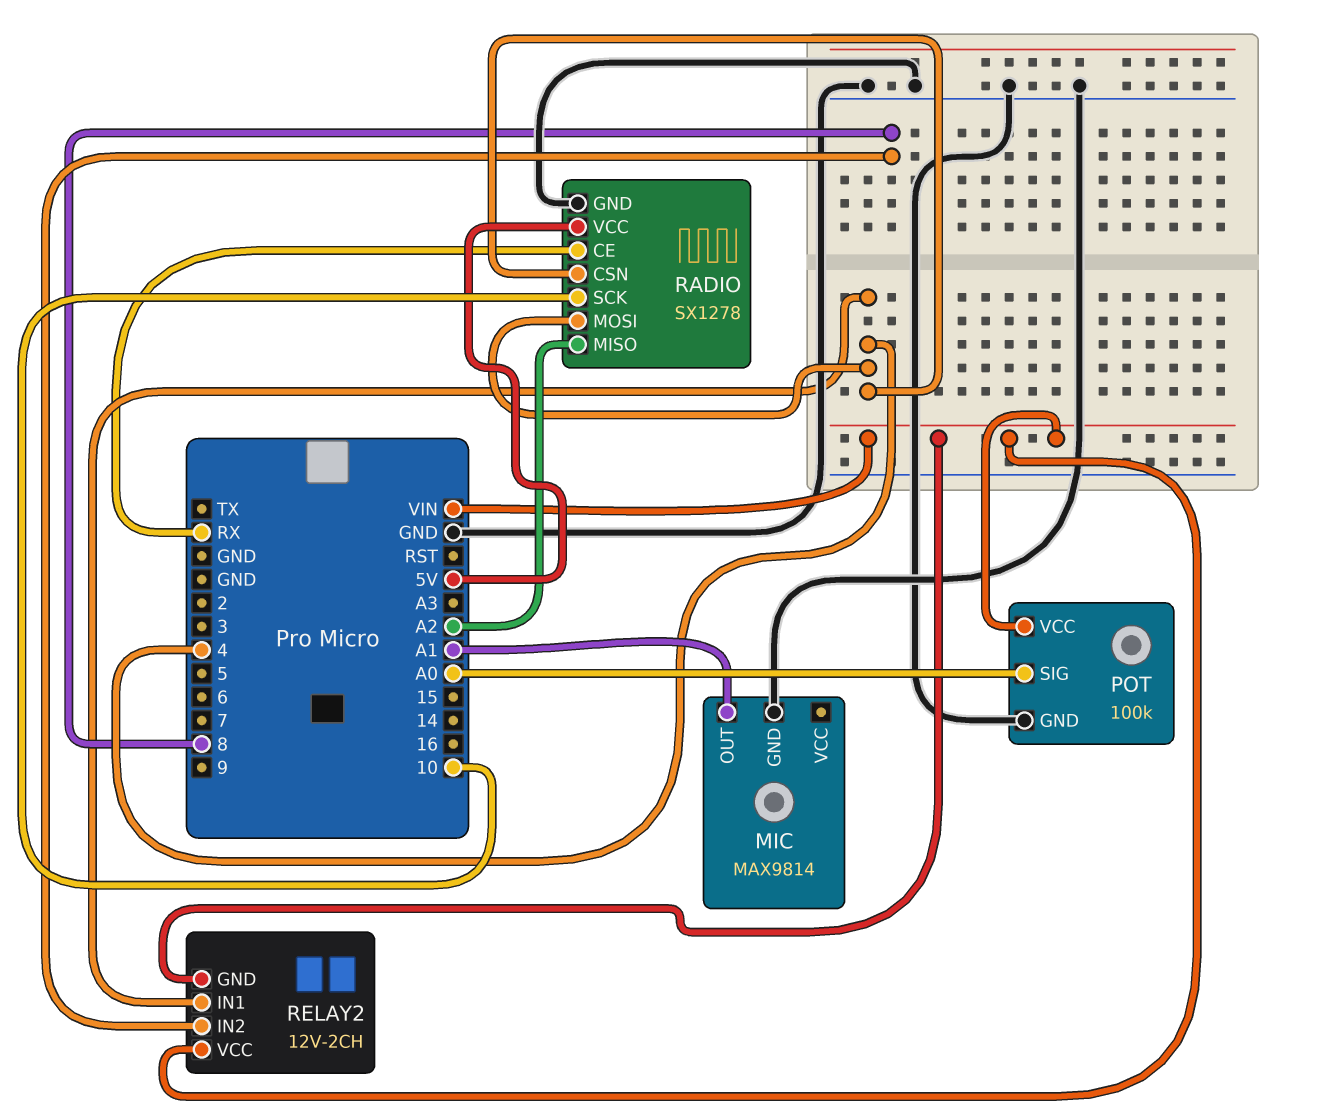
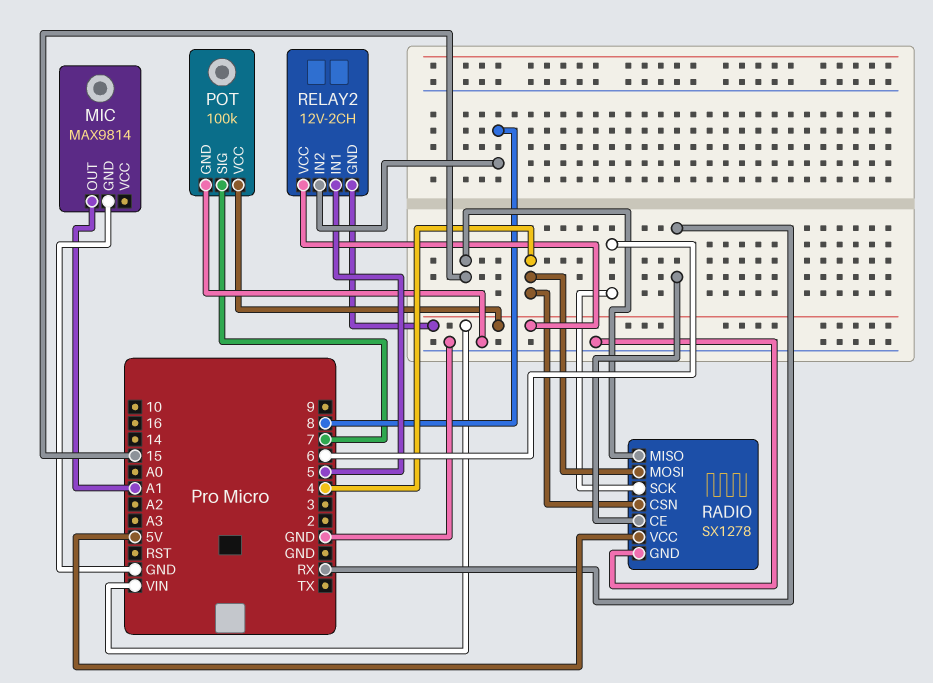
POT pin SIG: A0 -> 7
RADIO pin MISO: A2 -> 15
RADIO pin SCK: 10 -> 6
RELAY2 pin IN1: 4 -> 5

